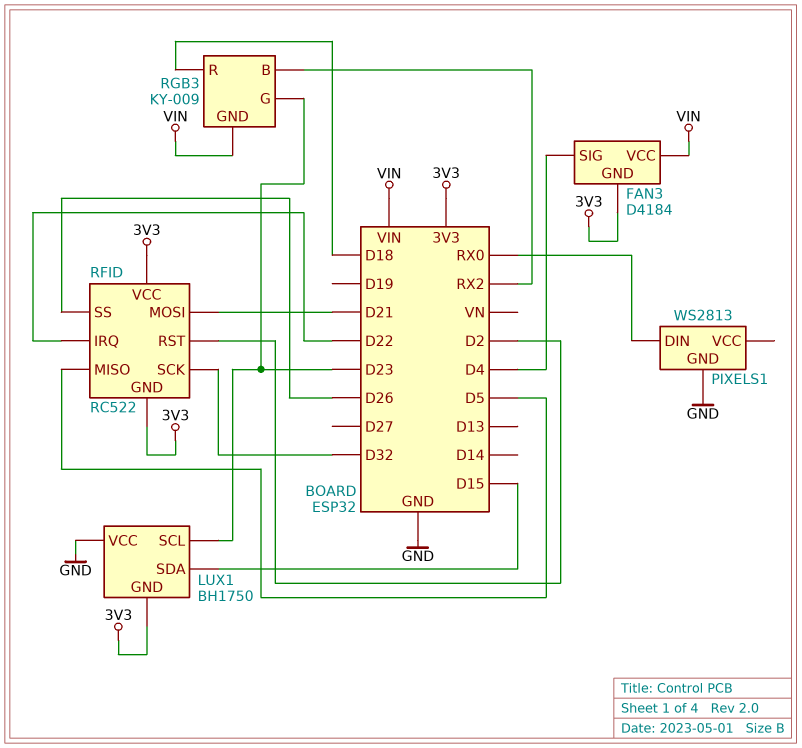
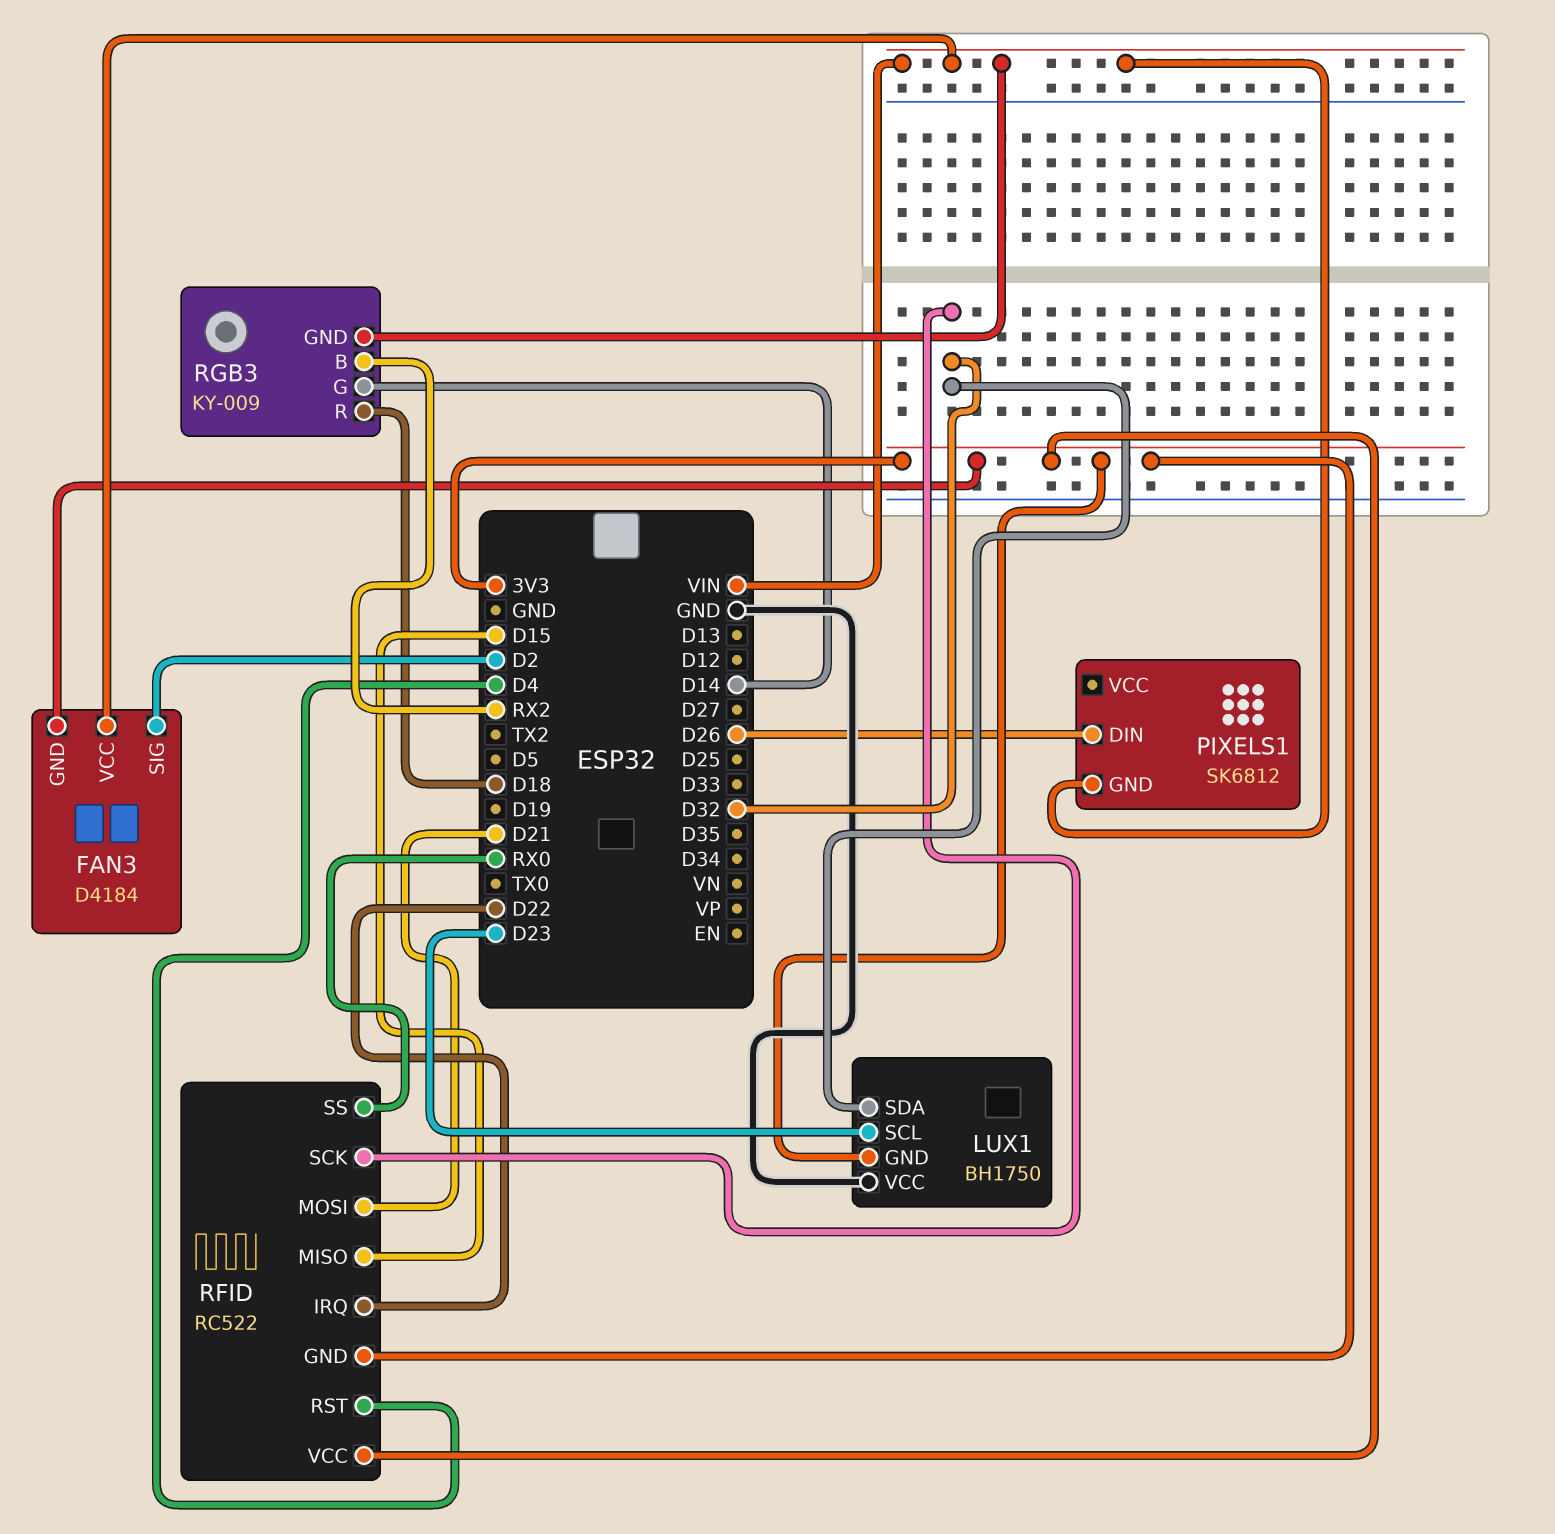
FAN3 pin SIG: D4 -> D2
LUX1 pin SDA: D15 -> D32
PIXELS1: WS2813 -> SK6812
PIXELS1 pin DIN: RX0 -> D26
PIXELS1 pin GND: GND -> VIN
RFID pin MISO: D5 -> D15
RFID pin RST: D2 -> D4
RFID pin SS: D26 -> RX0
RGB3 pin G: D23 -> D14

